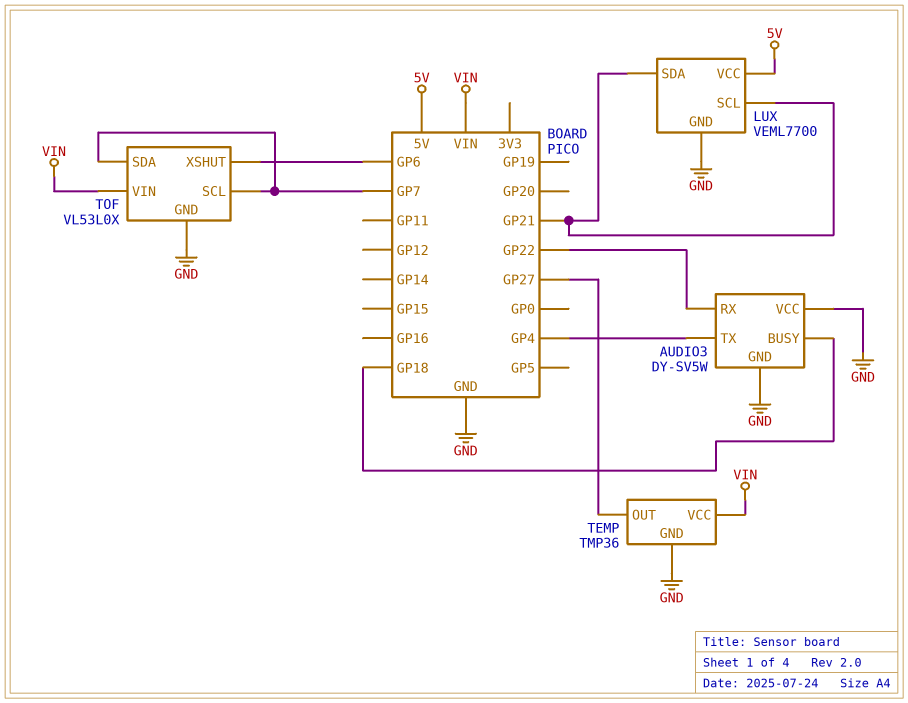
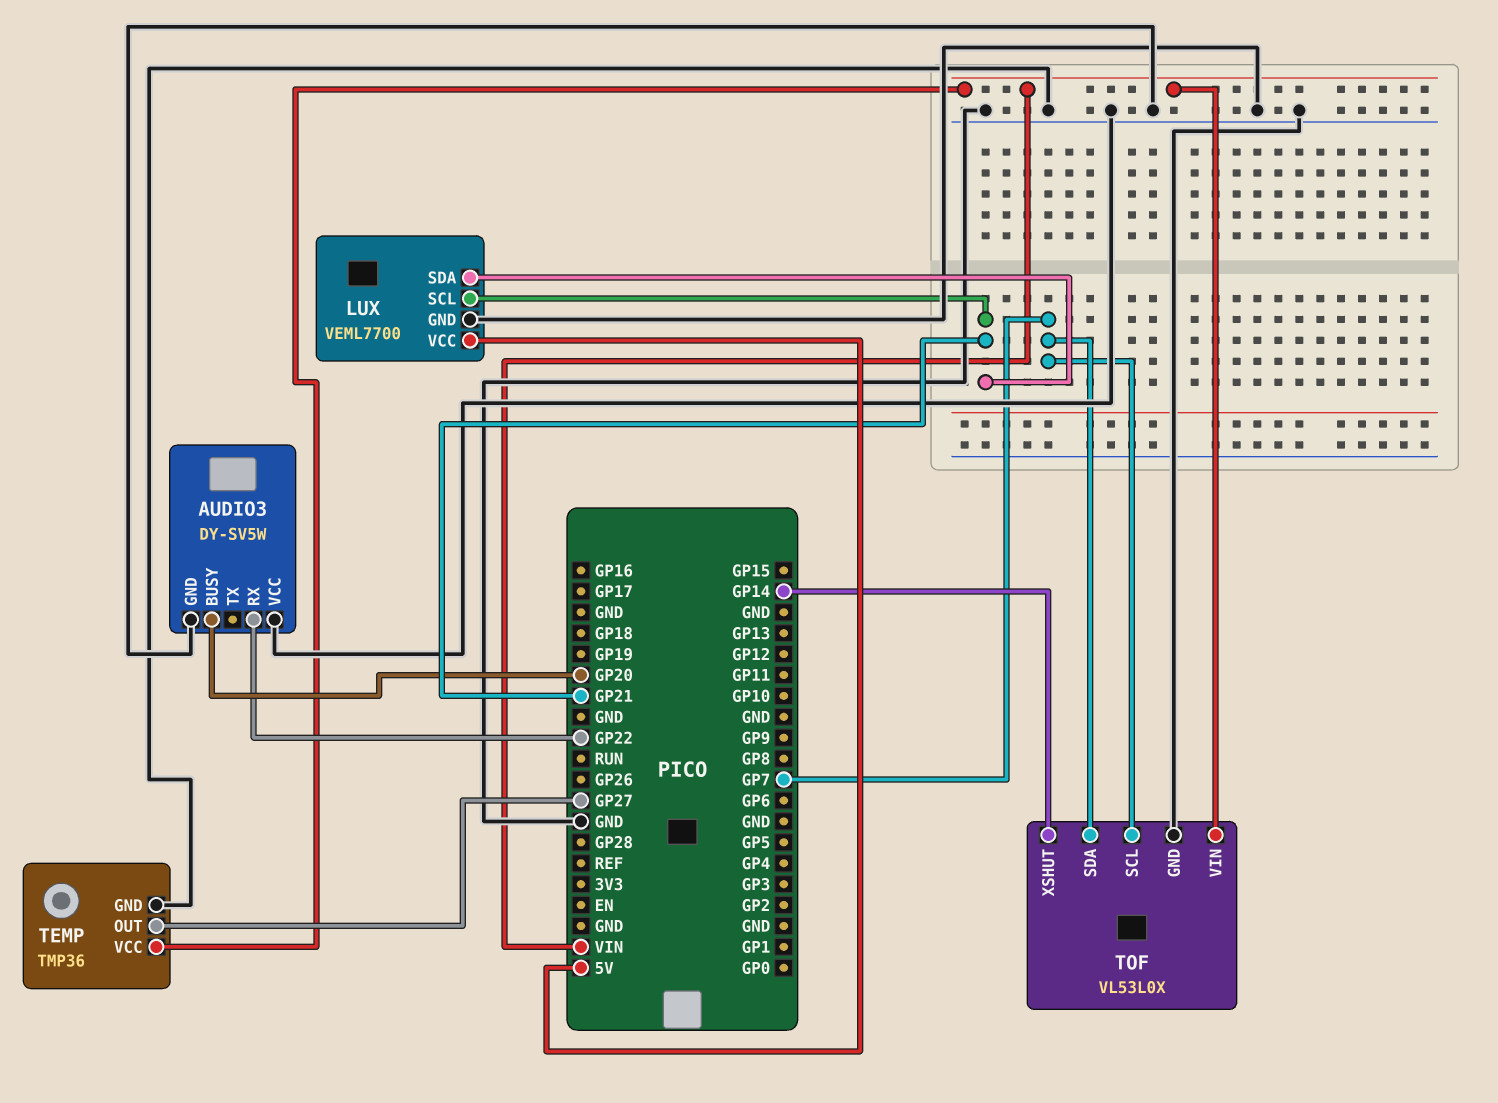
AUDIO3 pin BUSY: GP18 -> GP20
AUDIO3 pin TX: GP4 -> none
TOF pin XSHUT: GP6 -> GP14

